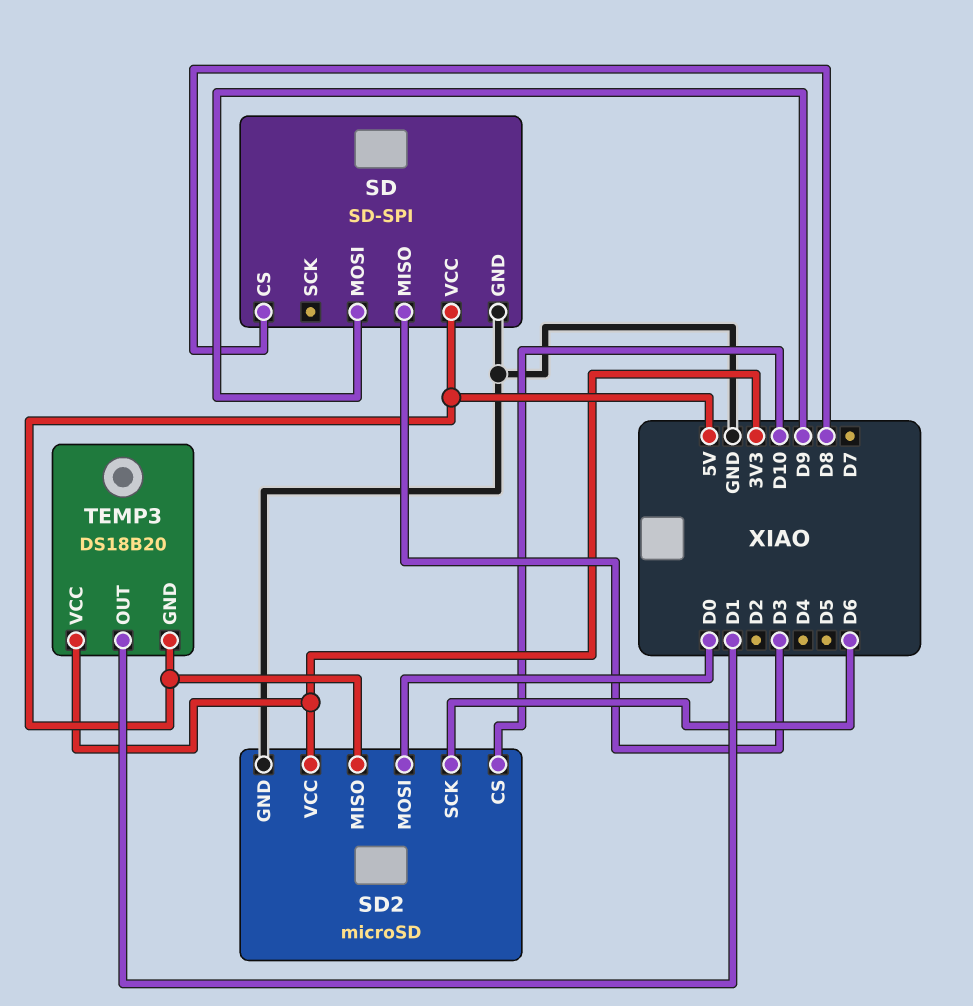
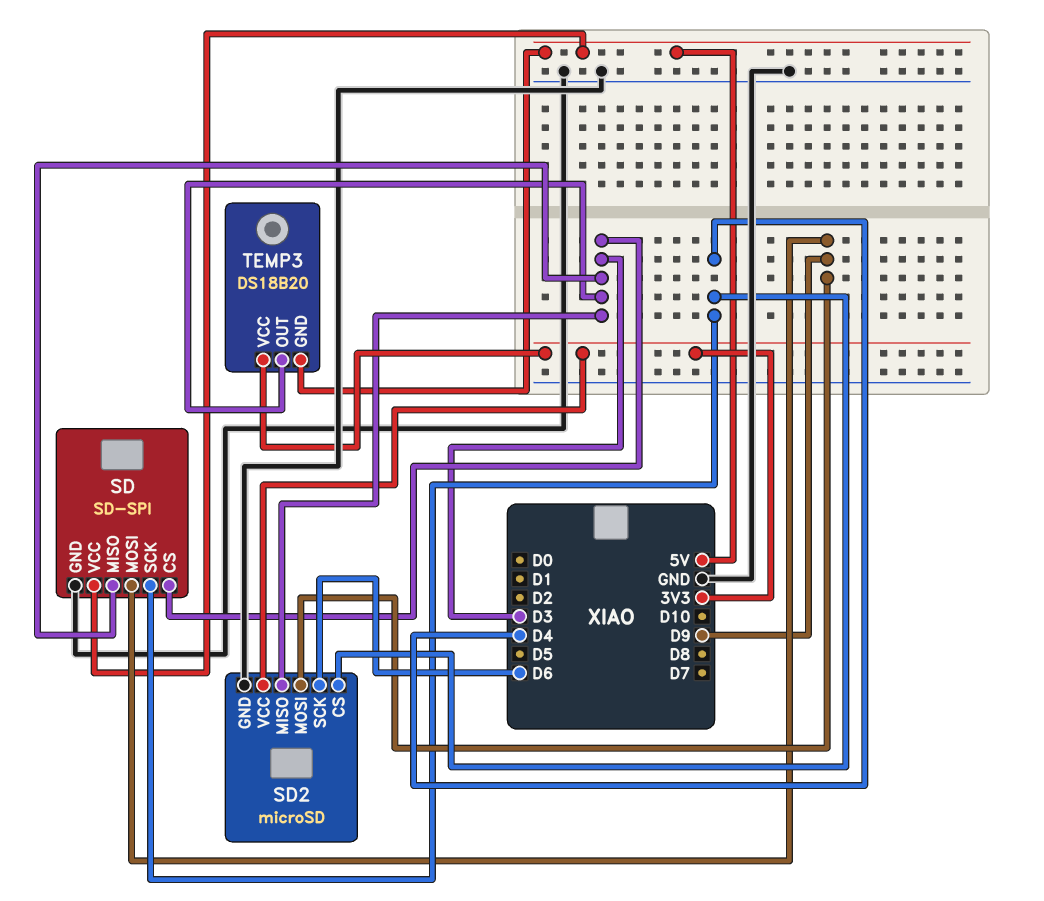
SD pin CS: D8 -> D3
SD pin SCK: none -> D4
SD2 pin CS: D10 -> D4
SD2 pin MISO: 5V -> D3
SD2 pin MOSI: D0 -> D9
TEMP3 pin OUT: D1 -> D3

